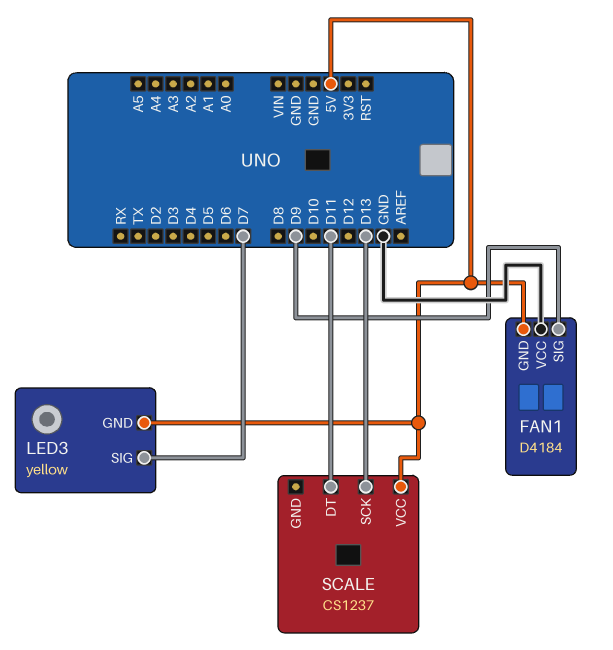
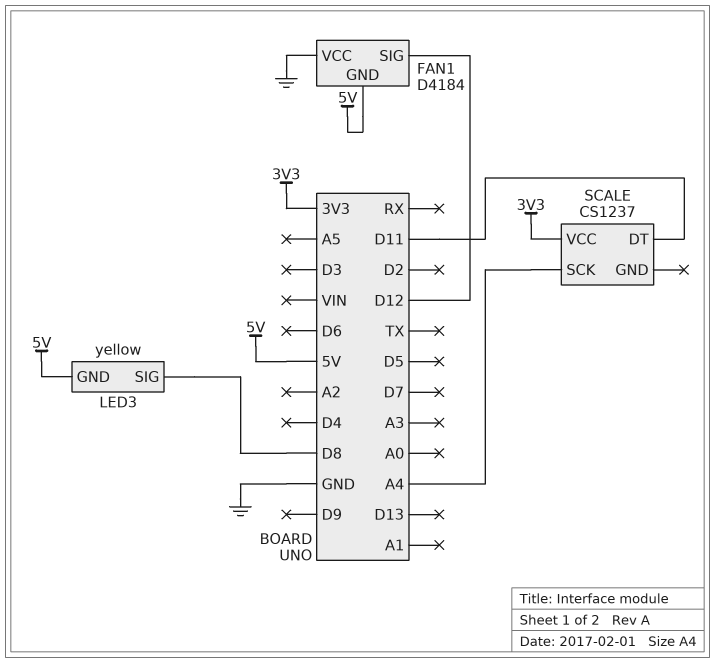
FAN1 pin SIG: D9 -> D12
LED3 pin SIG: D7 -> D8
SCALE pin SCK: D13 -> A4
SCALE pin VCC: 5V -> 3V3

